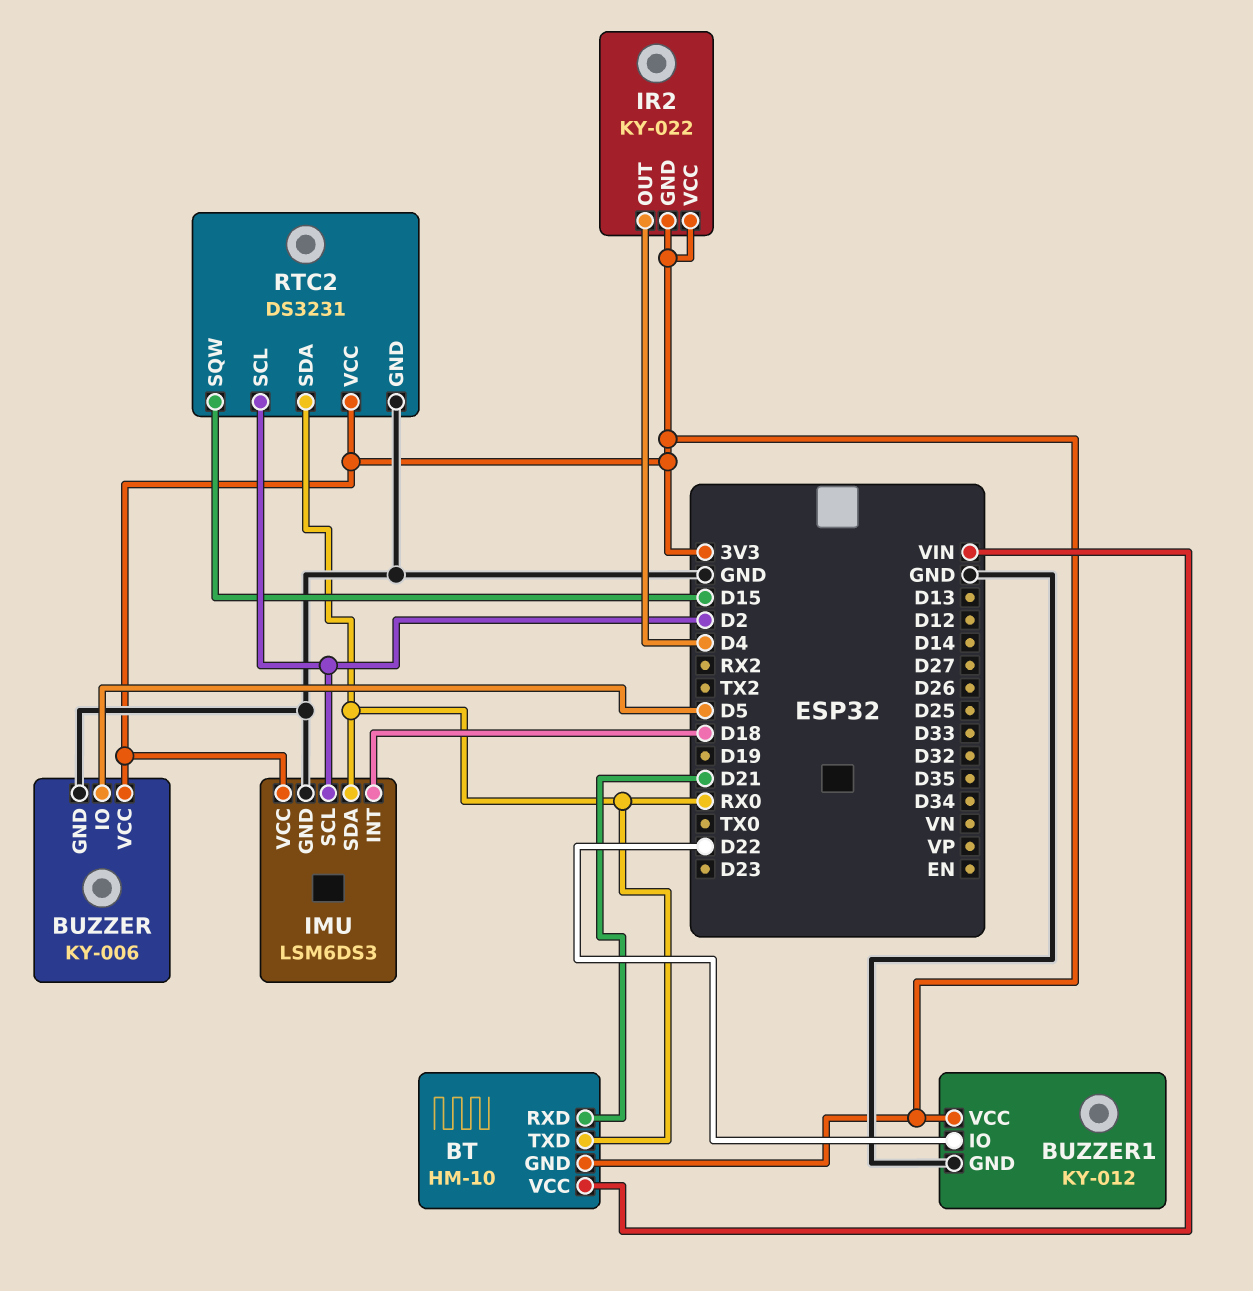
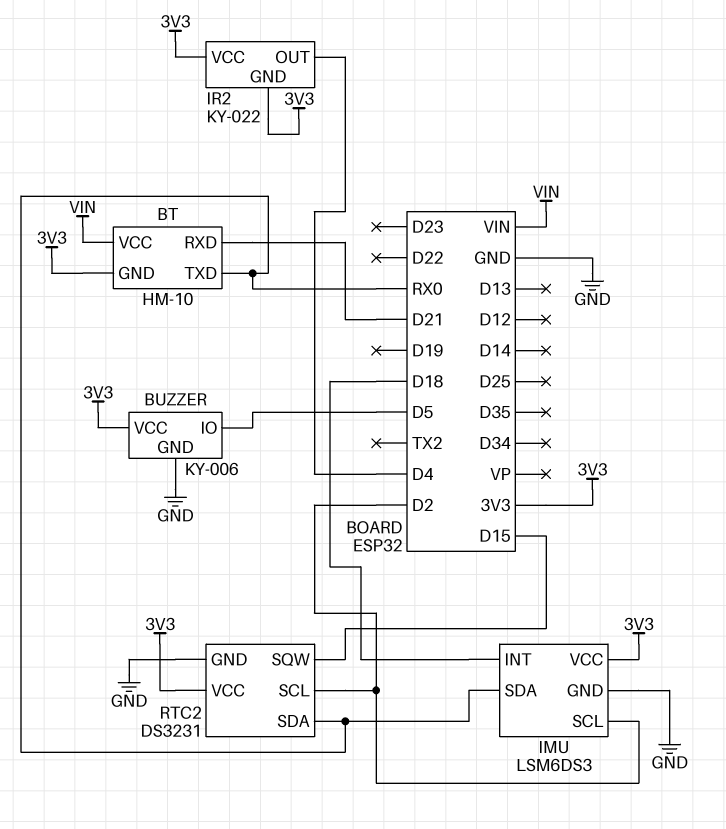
BUZZER1: KY-012 -> none
BUZZER1 pin GND: GND -> none
BUZZER1 pin IO: D22 -> none
BUZZER1 pin VCC: 3V3 -> none

